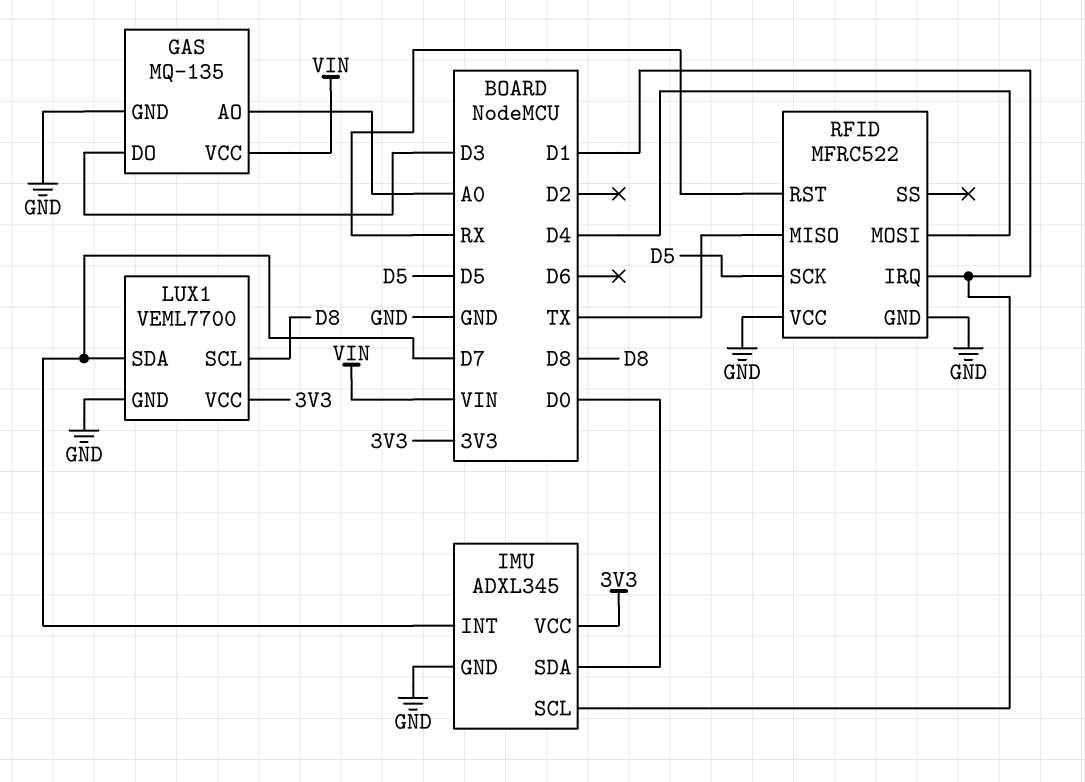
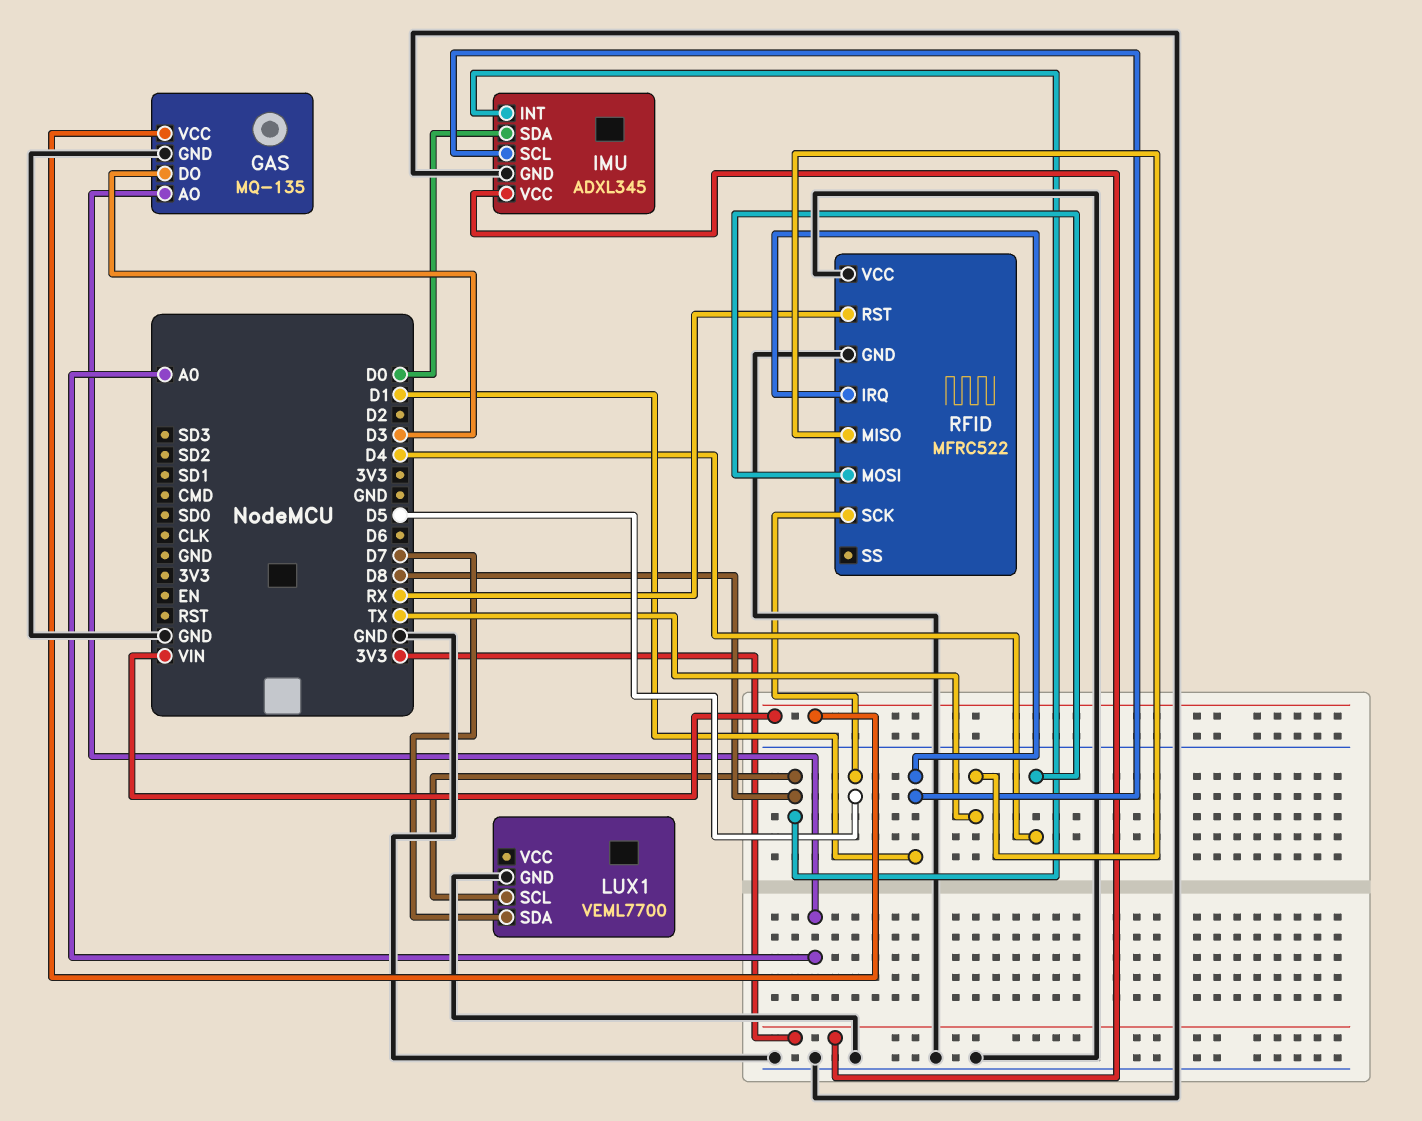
IMU pin INT: D7 -> D8
LUX1 pin VCC: 3V3 -> none

